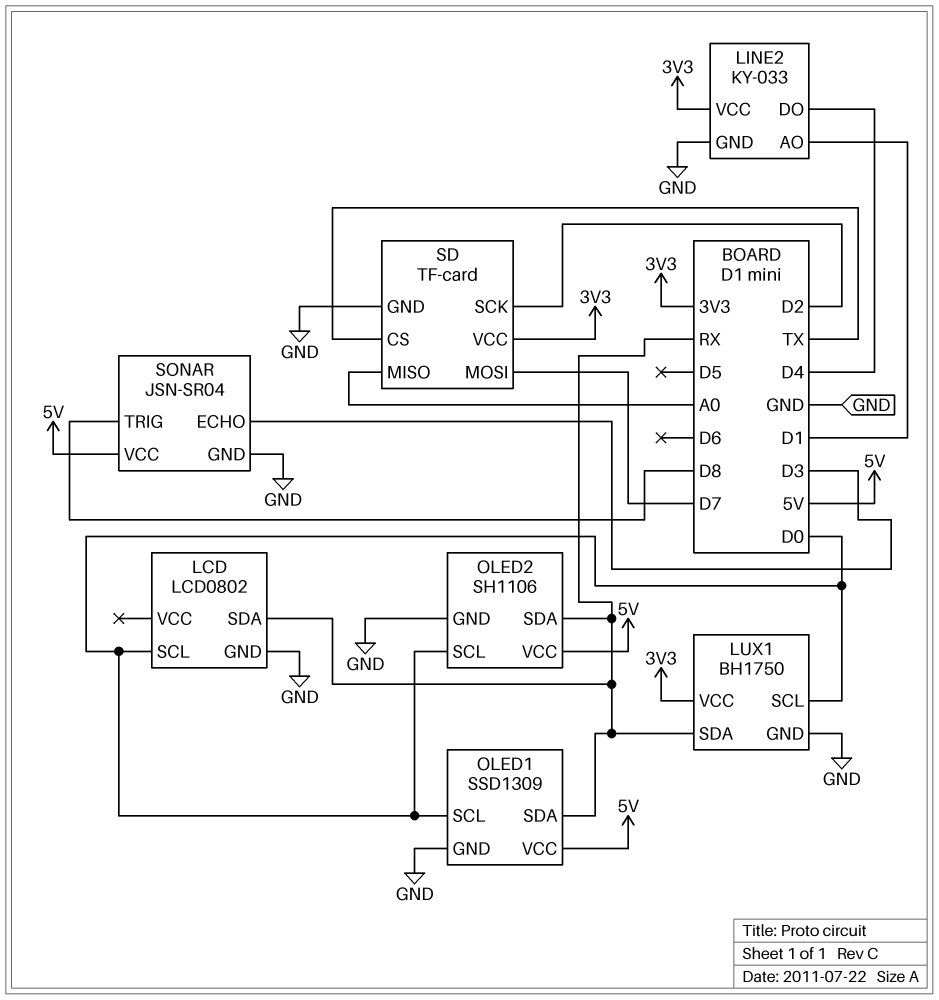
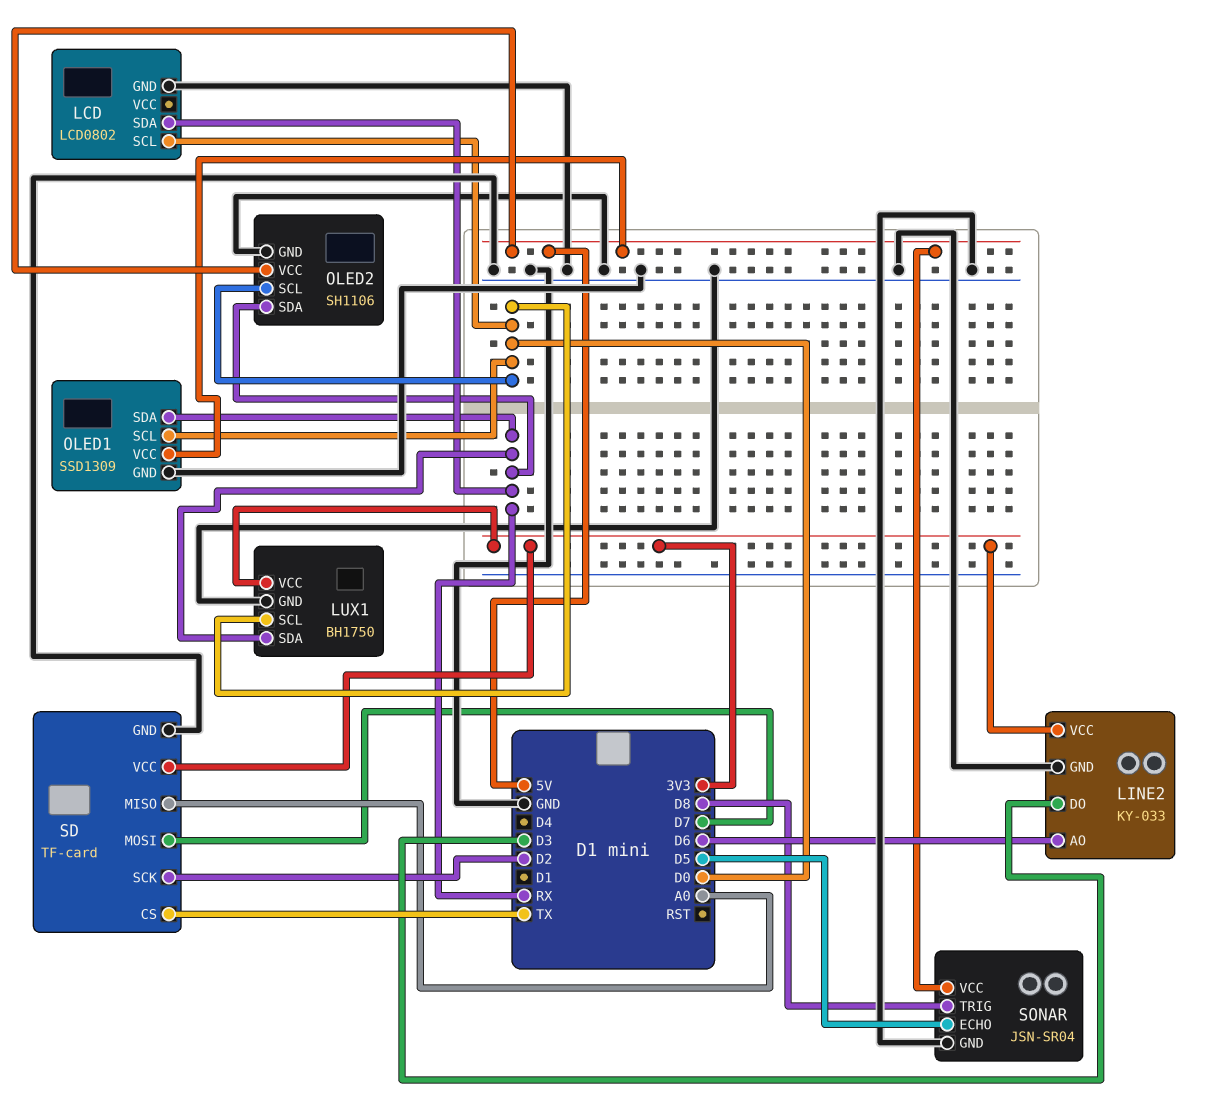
LINE2 pin AO: D1 -> D6
LINE2 pin DO: D4 -> D3
SONAR pin ECHO: D3 -> D5

